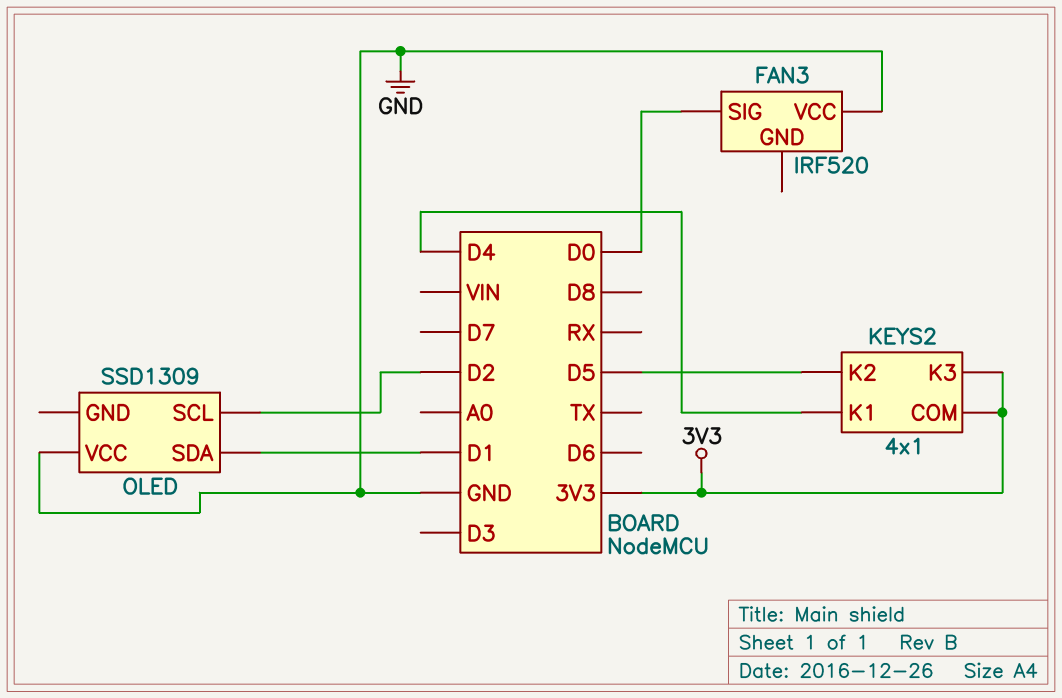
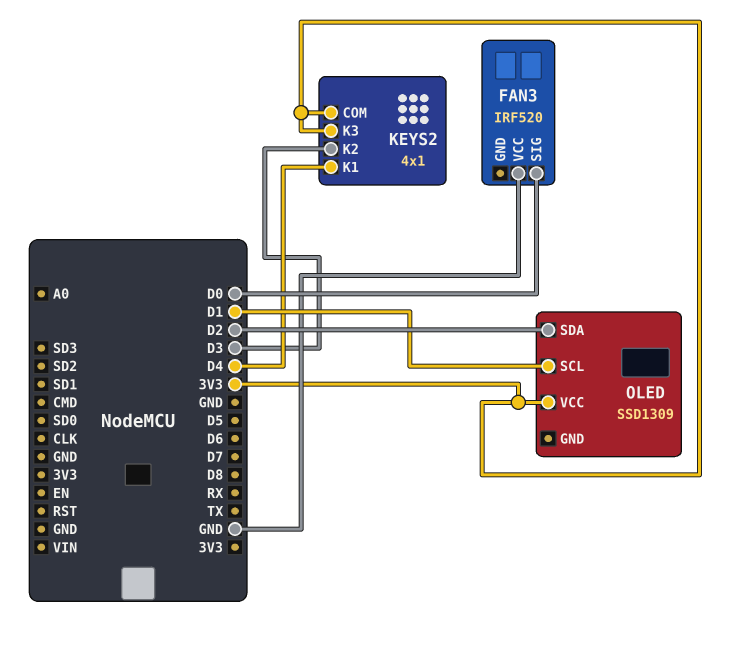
KEYS2 pin K2: D5 -> D3
OLED pin SCL: D2 -> D1
OLED pin SDA: D1 -> D2
OLED pin VCC: GND -> 3V3

